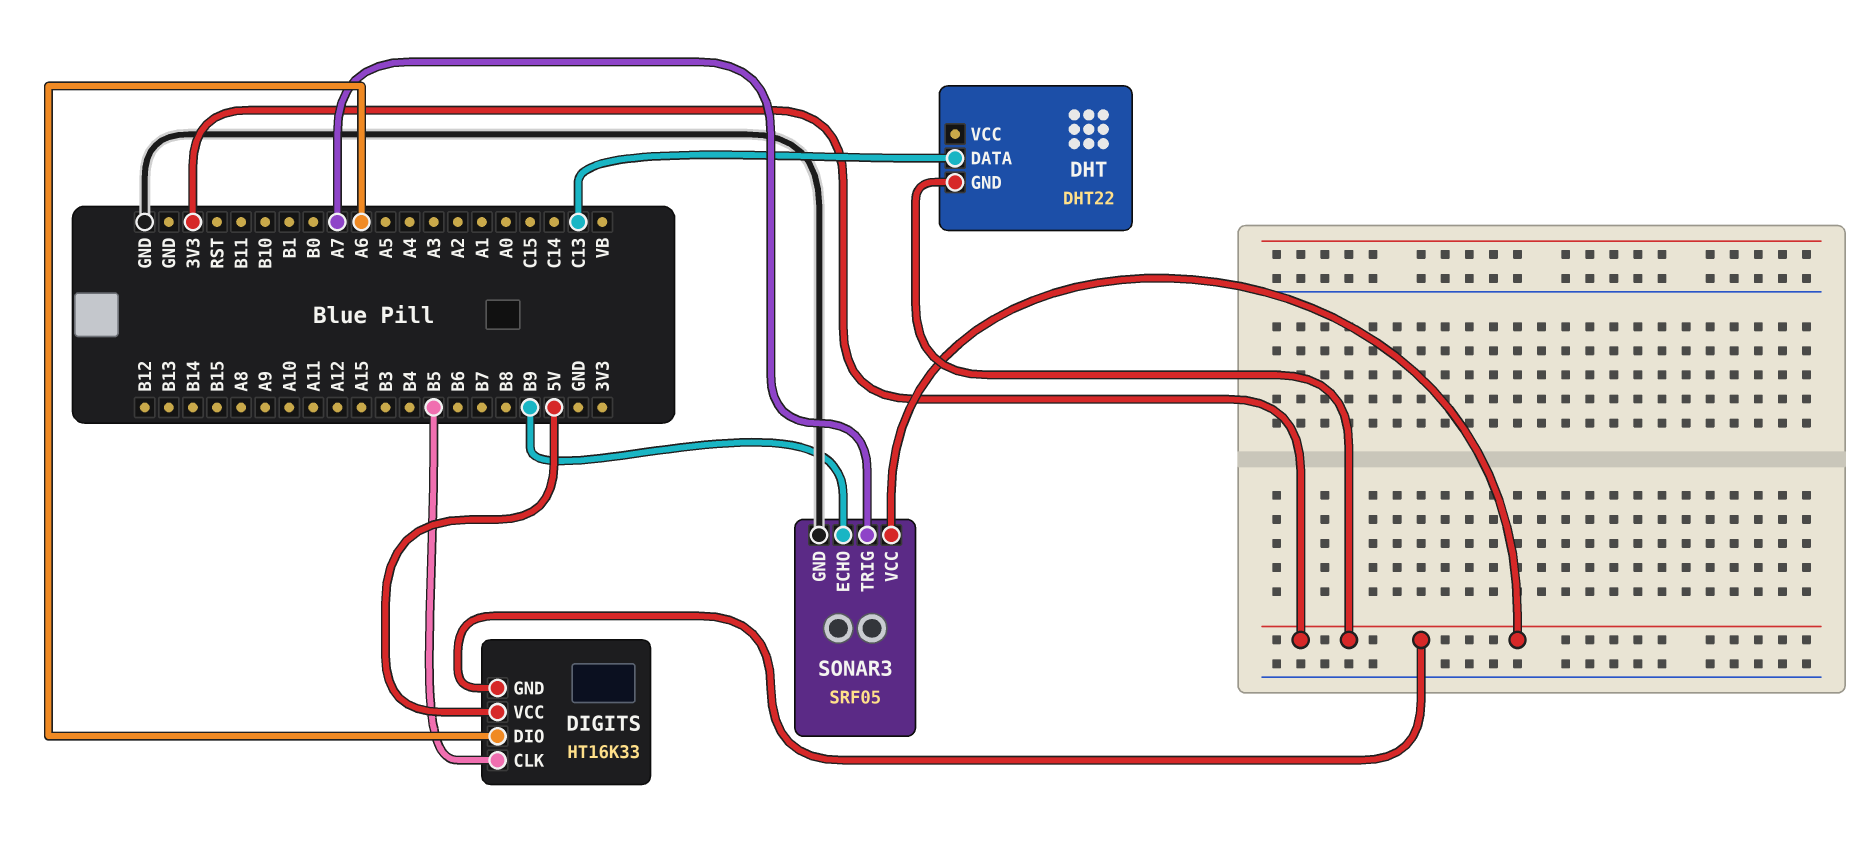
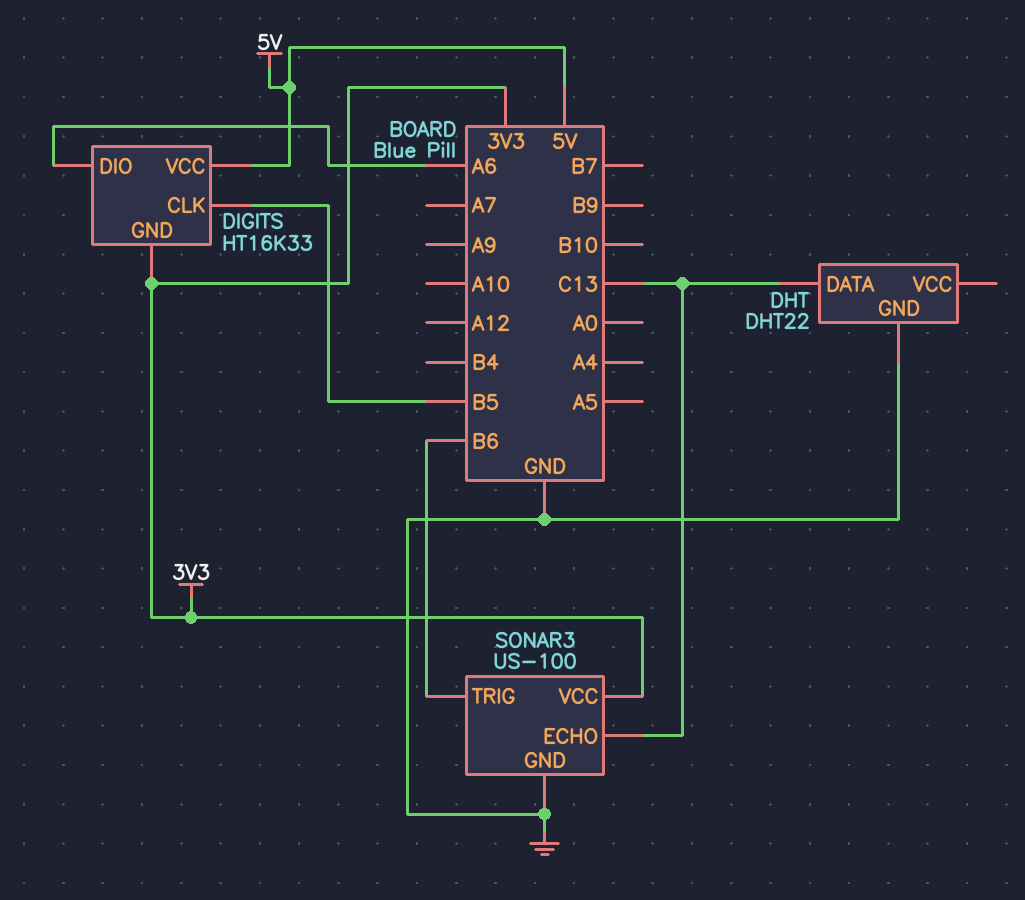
DHT pin GND: 3V3 -> GND
SONAR3: SRF05 -> US-100
SONAR3 pin ECHO: B9 -> C13
SONAR3 pin TRIG: A7 -> B6

